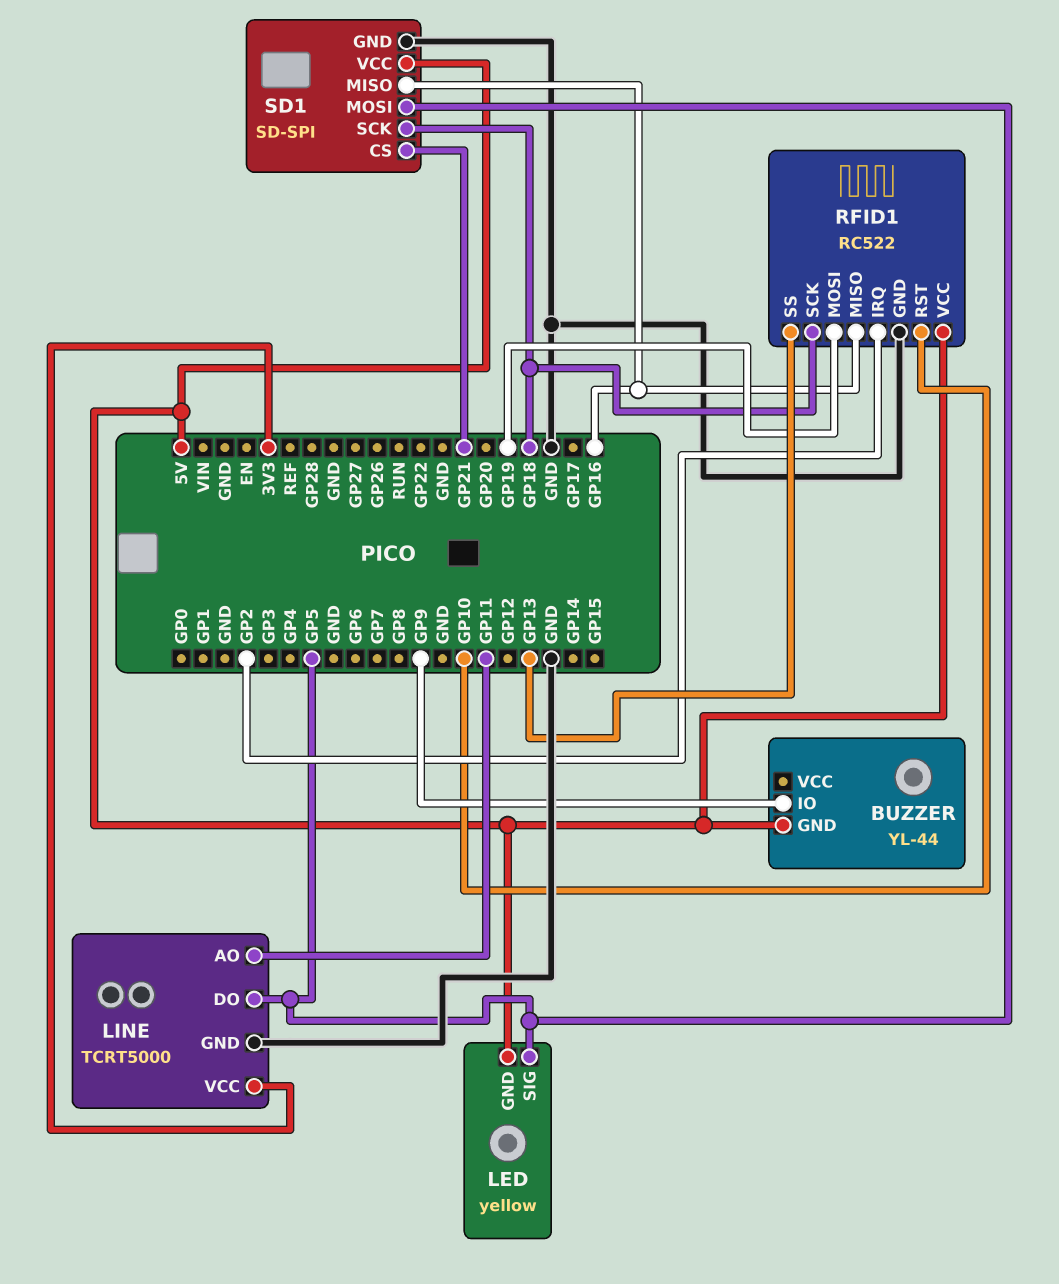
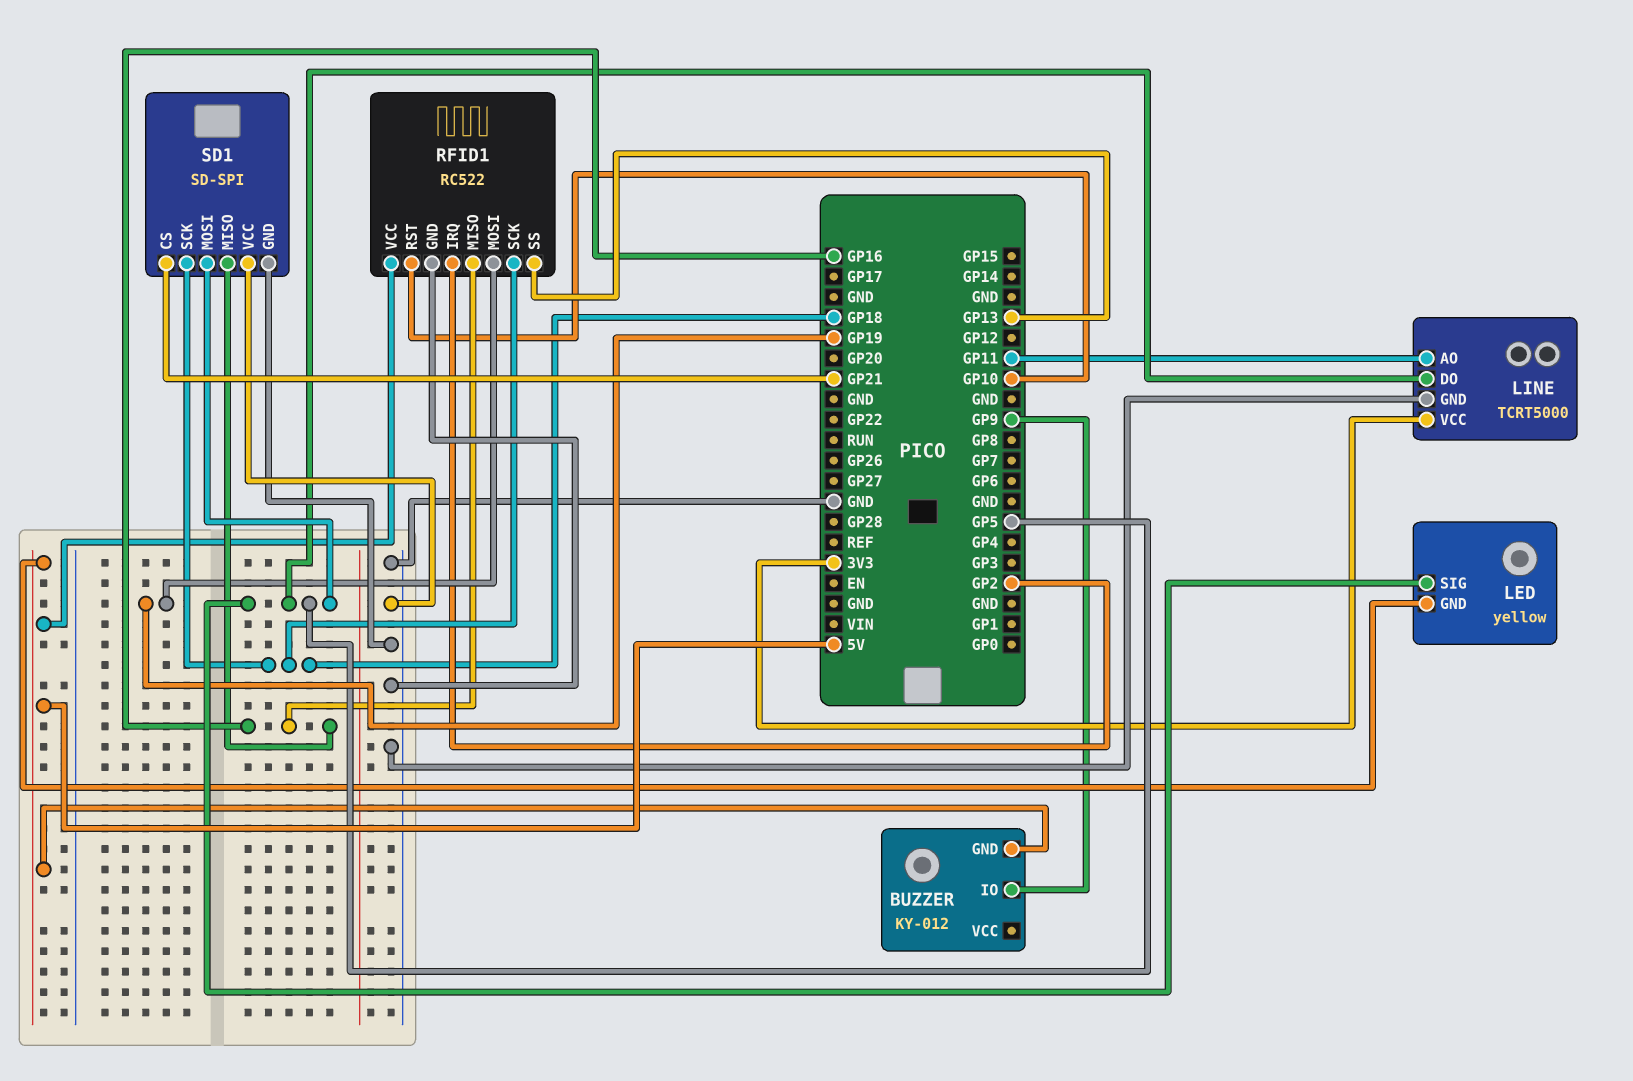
BUZZER: YL-44 -> KY-012
SD1 pin VCC: 5V -> GND

